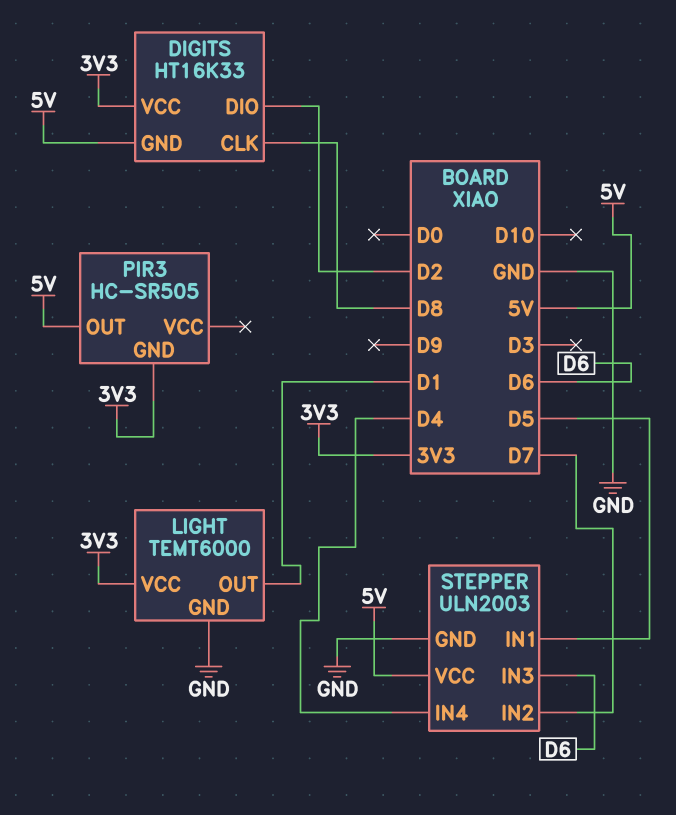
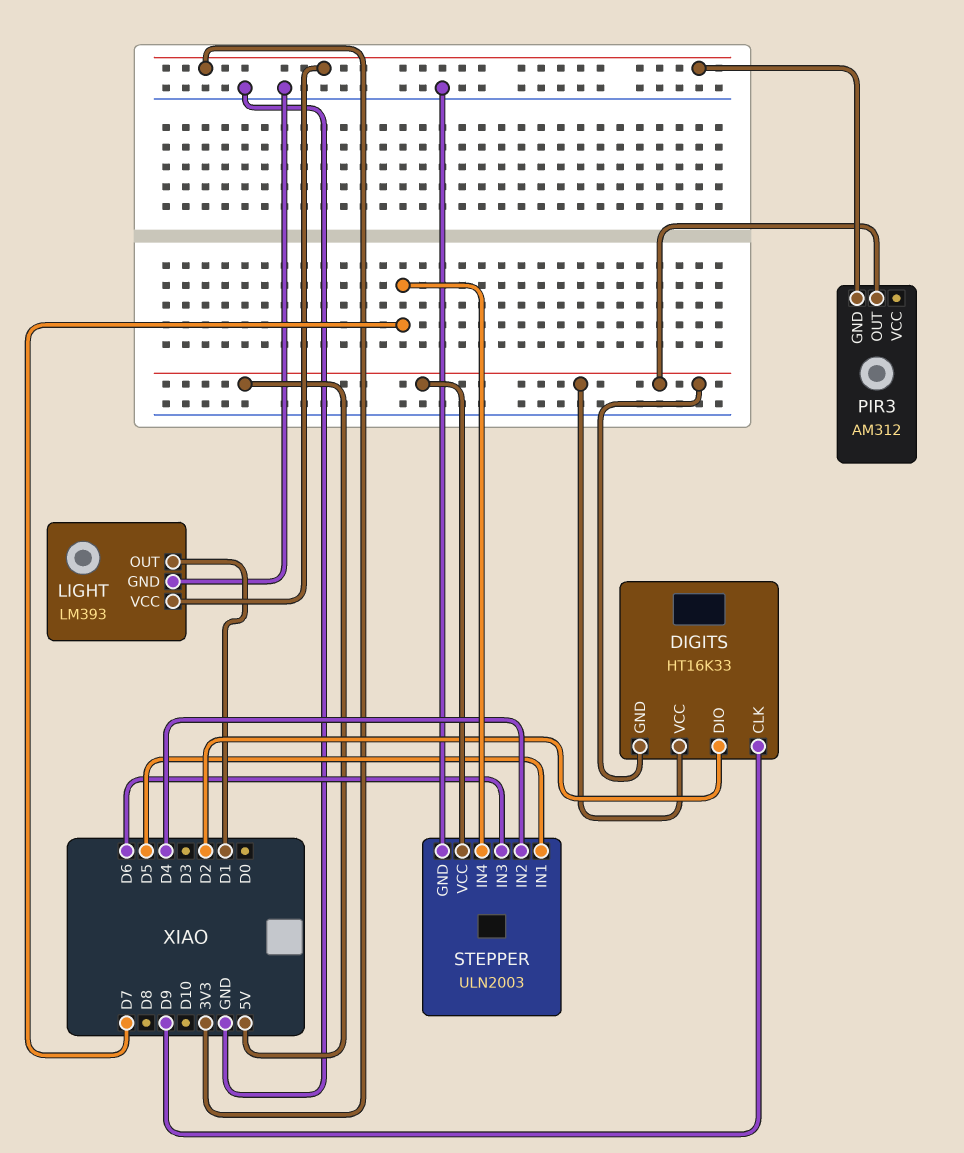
DIGITS pin CLK: D8 -> D9
DIGITS pin VCC: 3V3 -> 5V
LIGHT: TEMT6000 -> LM393
PIR3: HC-SR505 -> AM312
STEPPER pin IN2: D7 -> D4
STEPPER pin IN4: D4 -> D7

